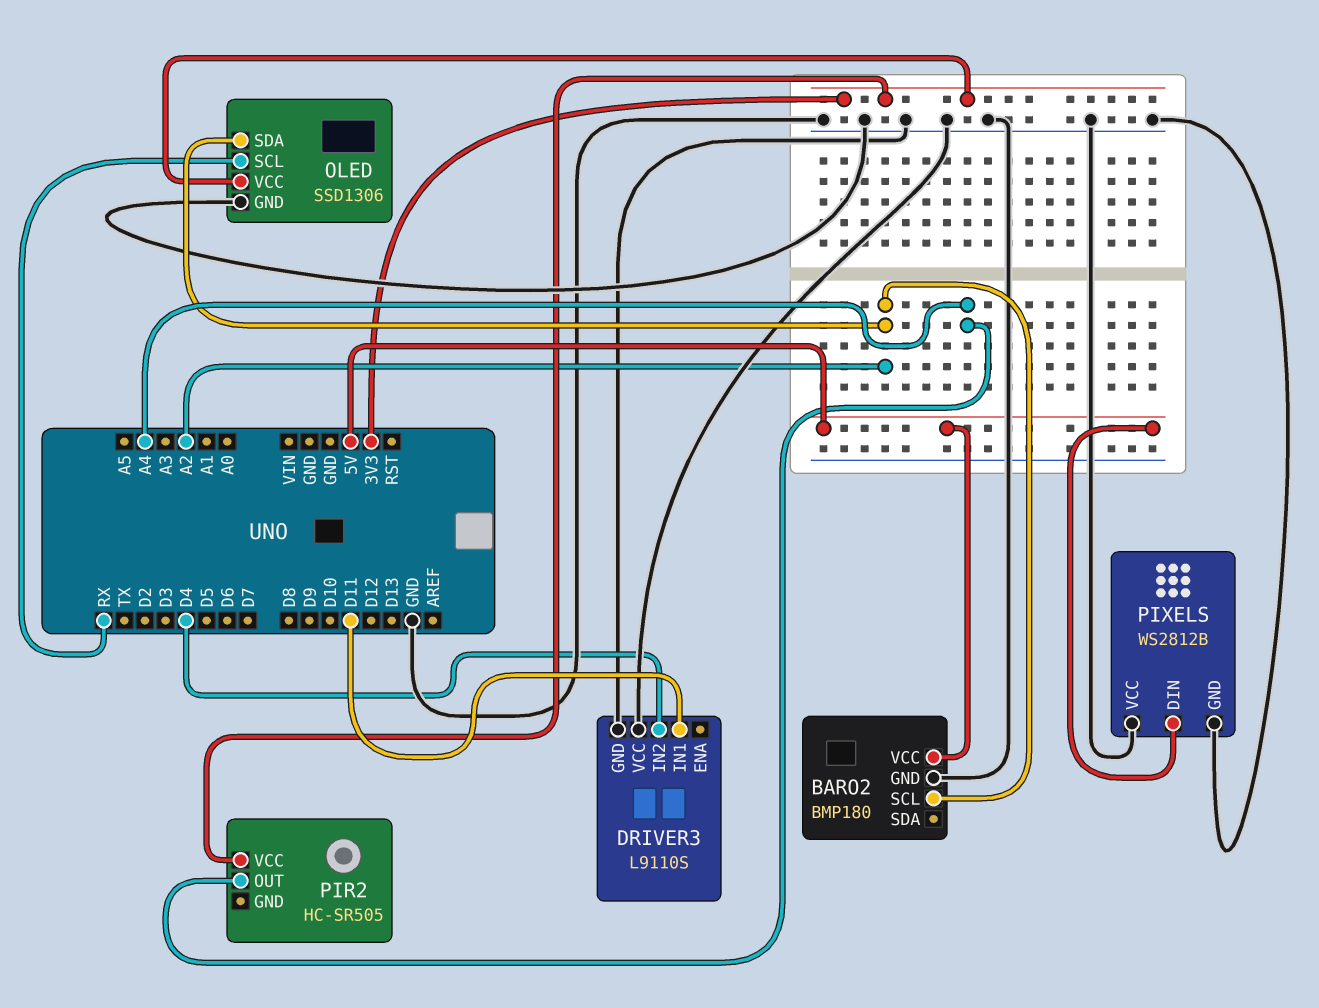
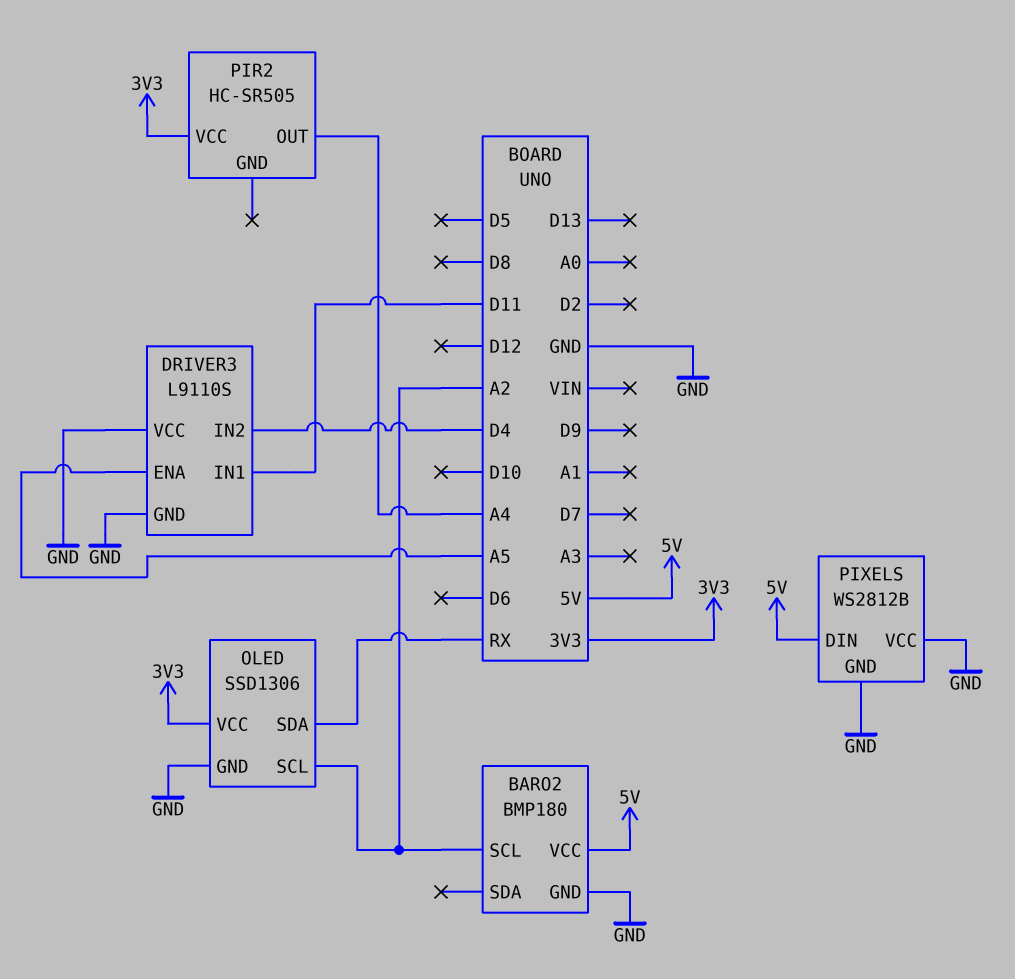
DRIVER3 pin ENA: none -> A5
OLED pin SCL: RX -> A2
OLED pin SDA: A2 -> RX

